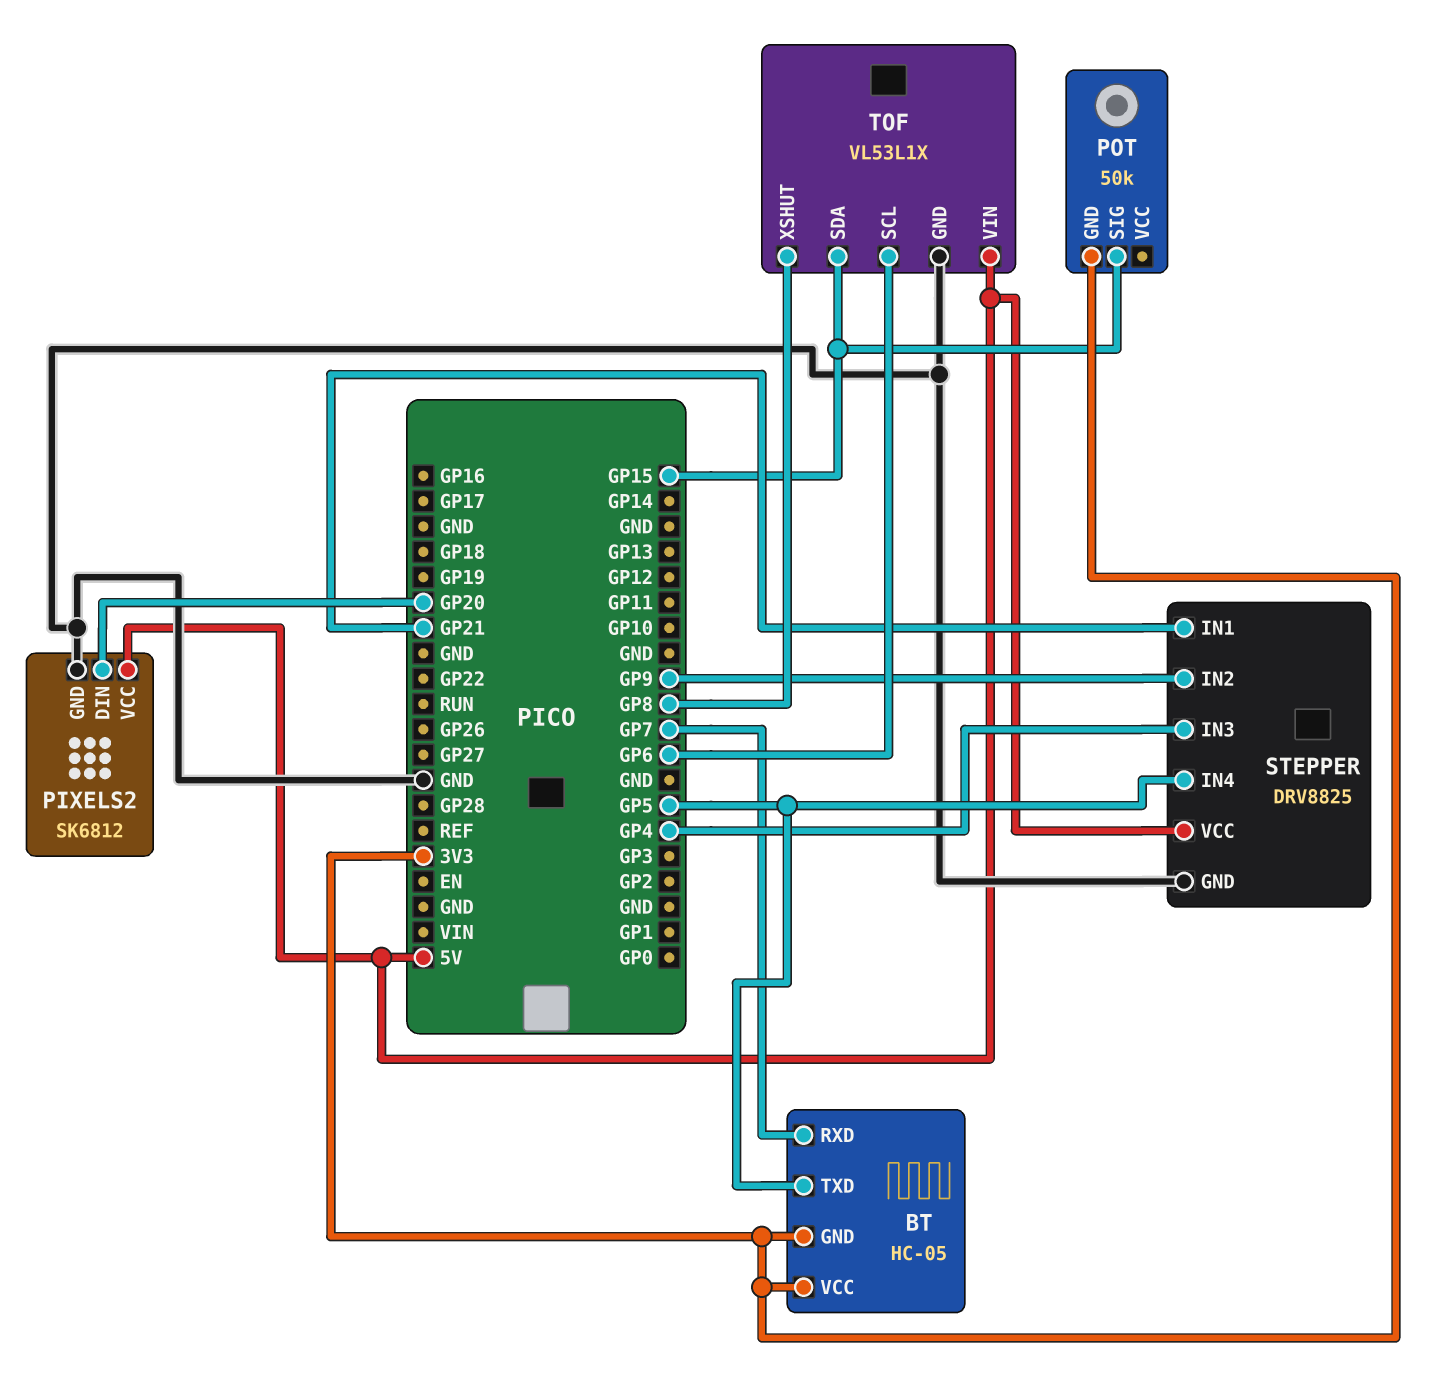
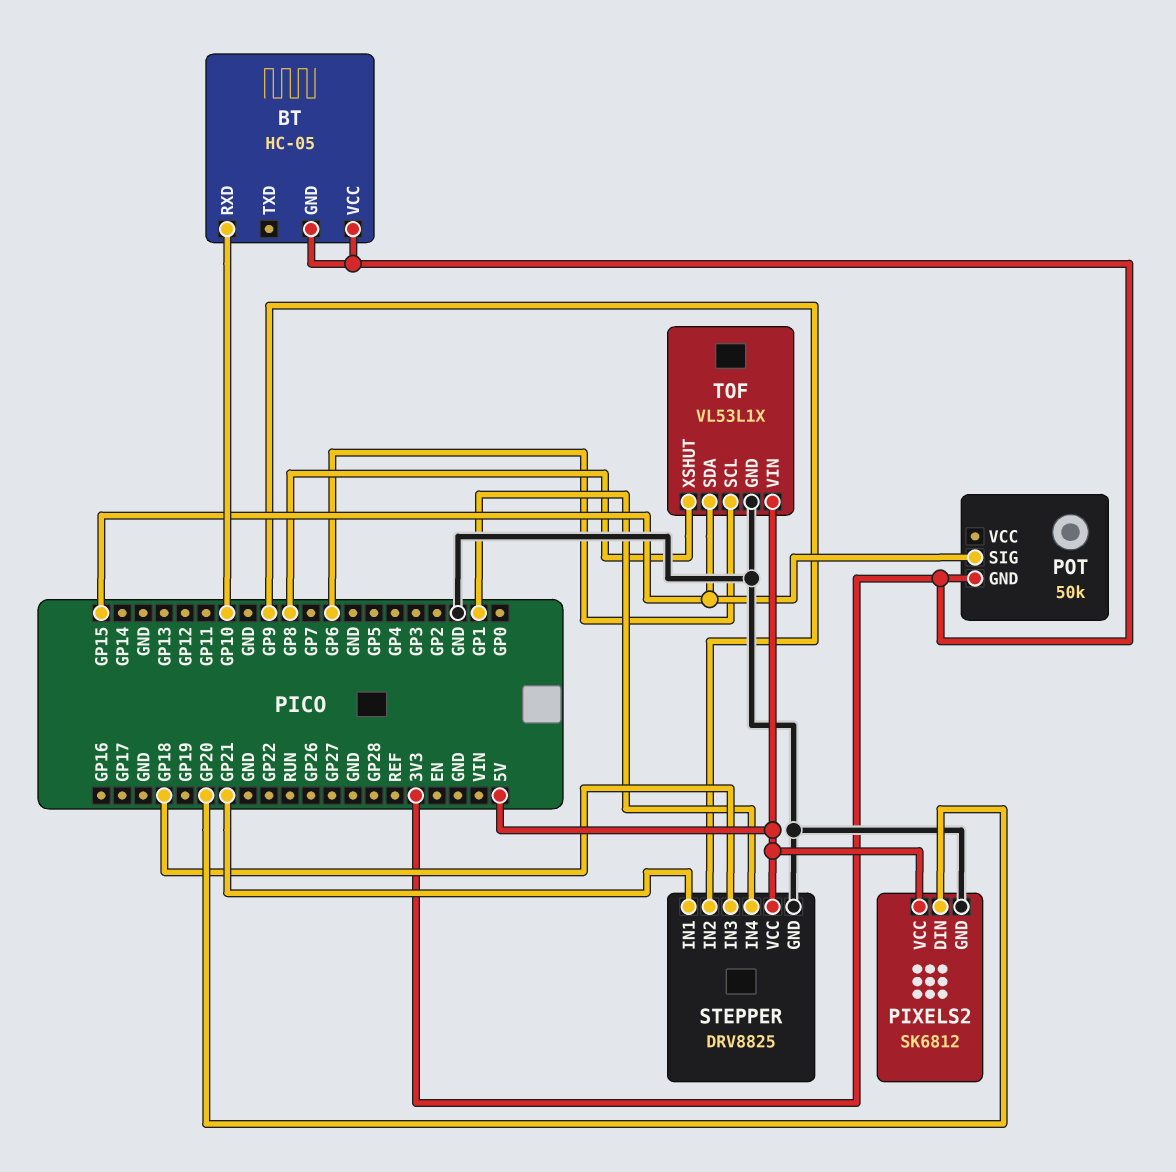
BT pin RXD: GP7 -> GP10
BT pin TXD: GP5 -> none
STEPPER pin IN3: GP4 -> GP18
STEPPER pin IN4: GP5 -> GP1

